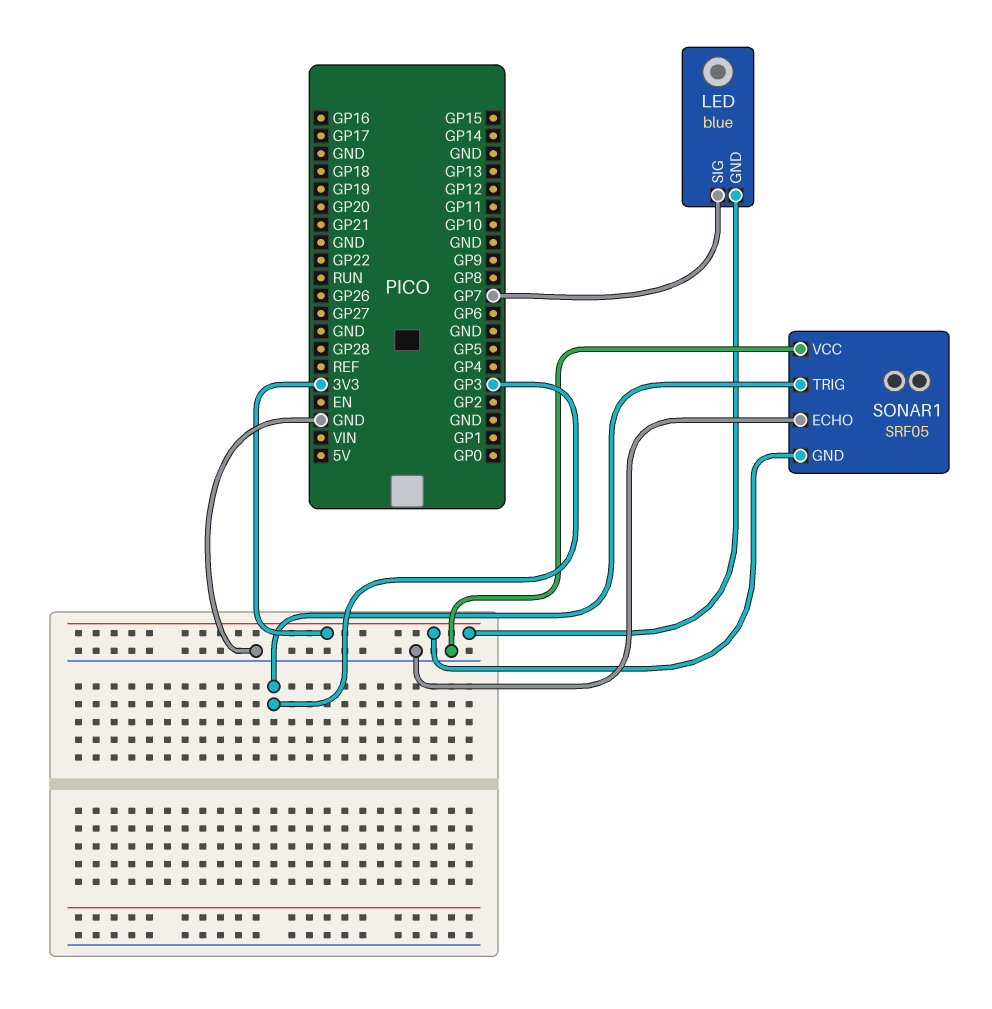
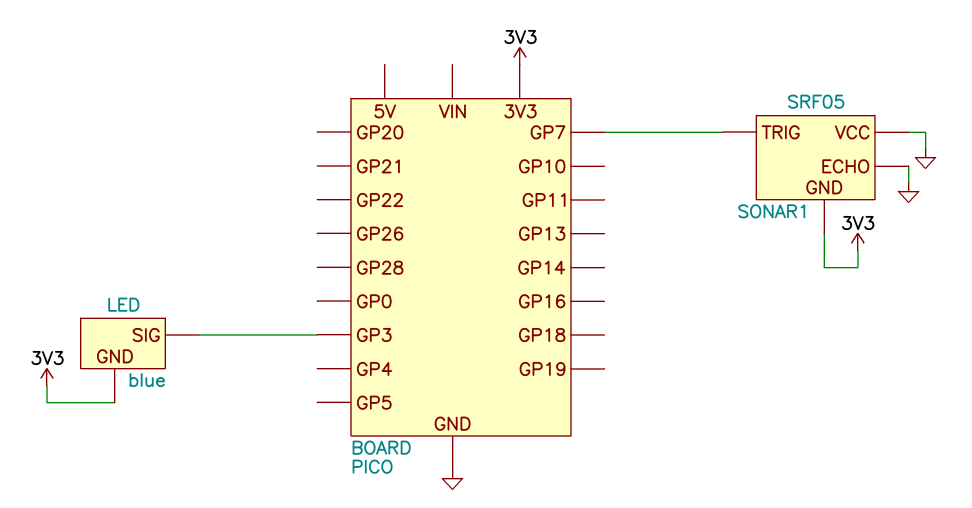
LED pin SIG: GP7 -> GP3
SONAR1 pin TRIG: GP3 -> GP7

